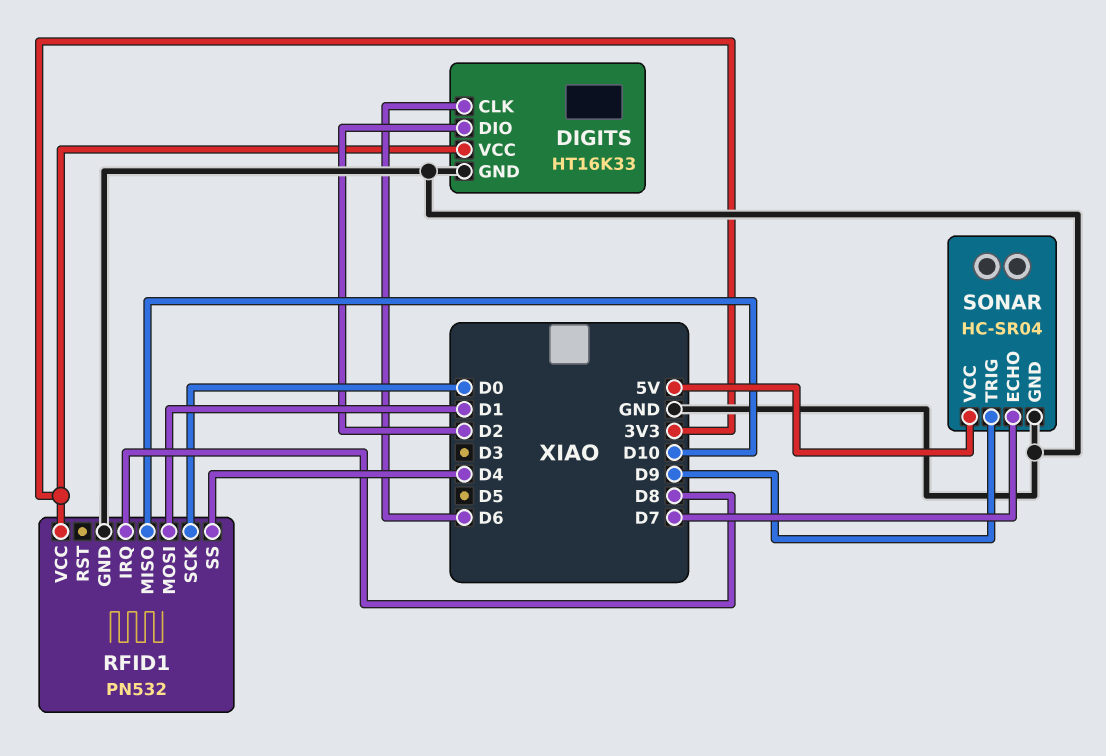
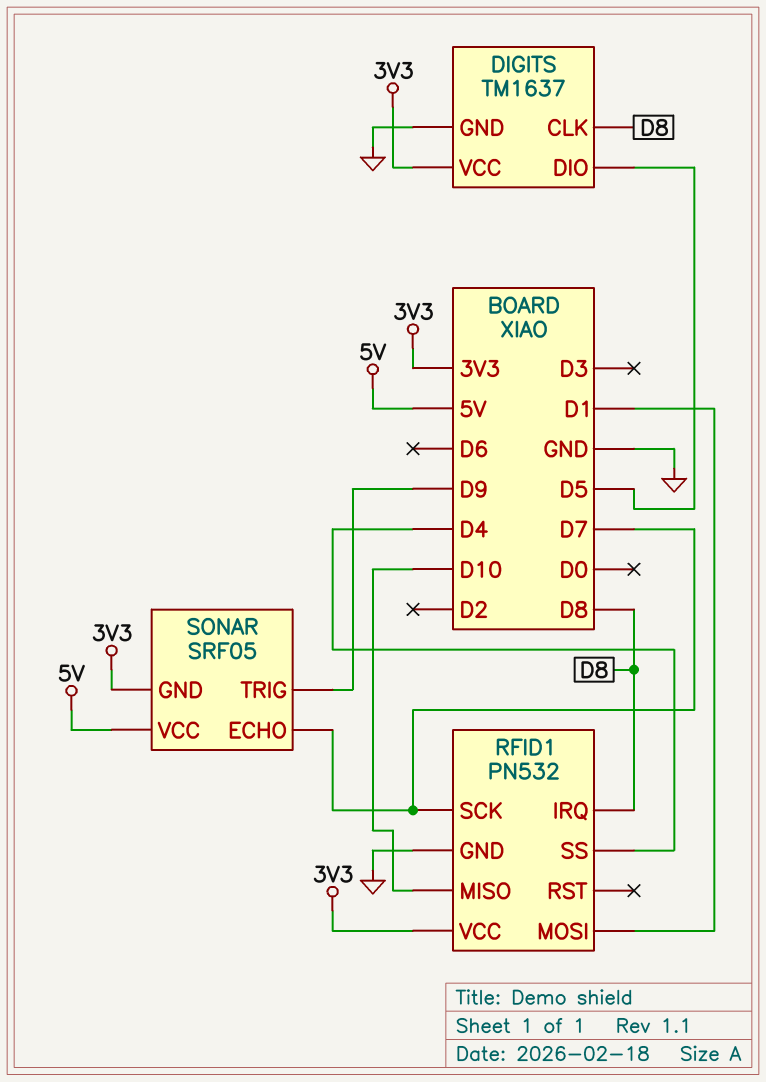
DIGITS: HT16K33 -> TM1637
DIGITS pin CLK: D6 -> D8
DIGITS pin DIO: D2 -> D5
RFID1 pin SCK: D0 -> D7
SONAR: HC-SR04 -> SRF05
SONAR pin GND: GND -> 3V3

